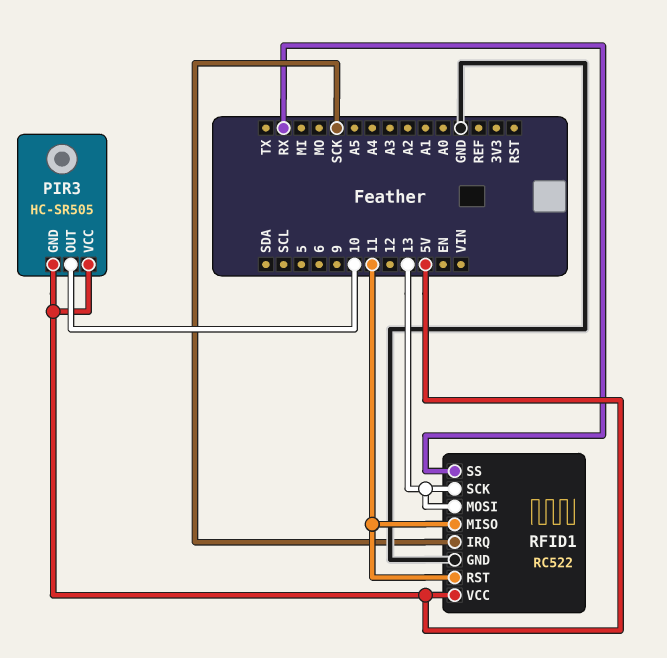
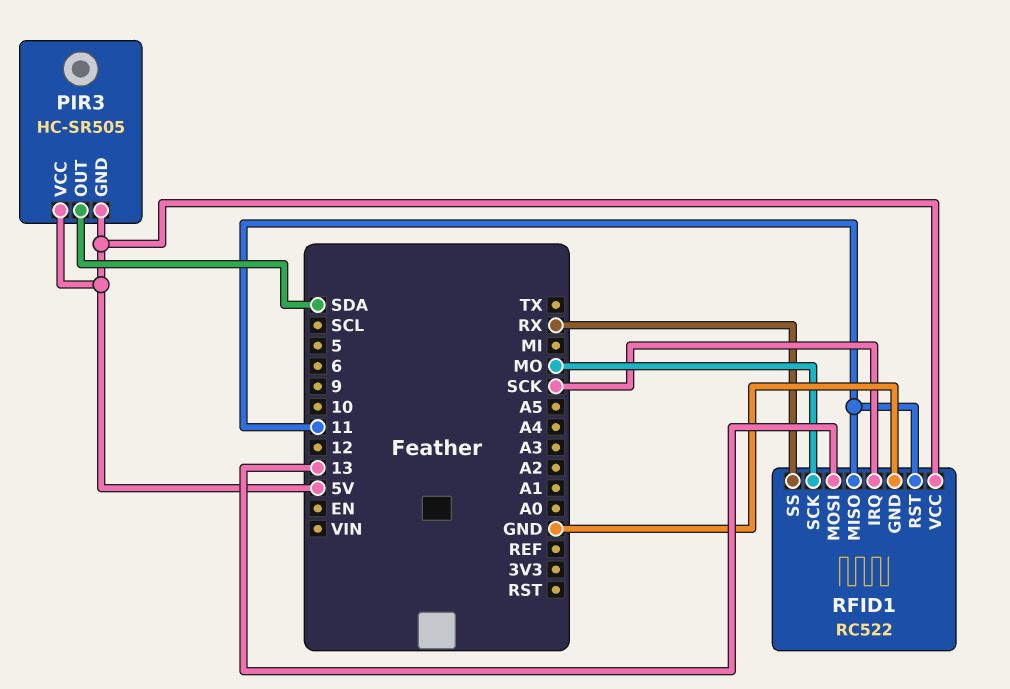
PIR3 pin OUT: 10 -> SDA
RFID1 pin SCK: 13 -> MO

